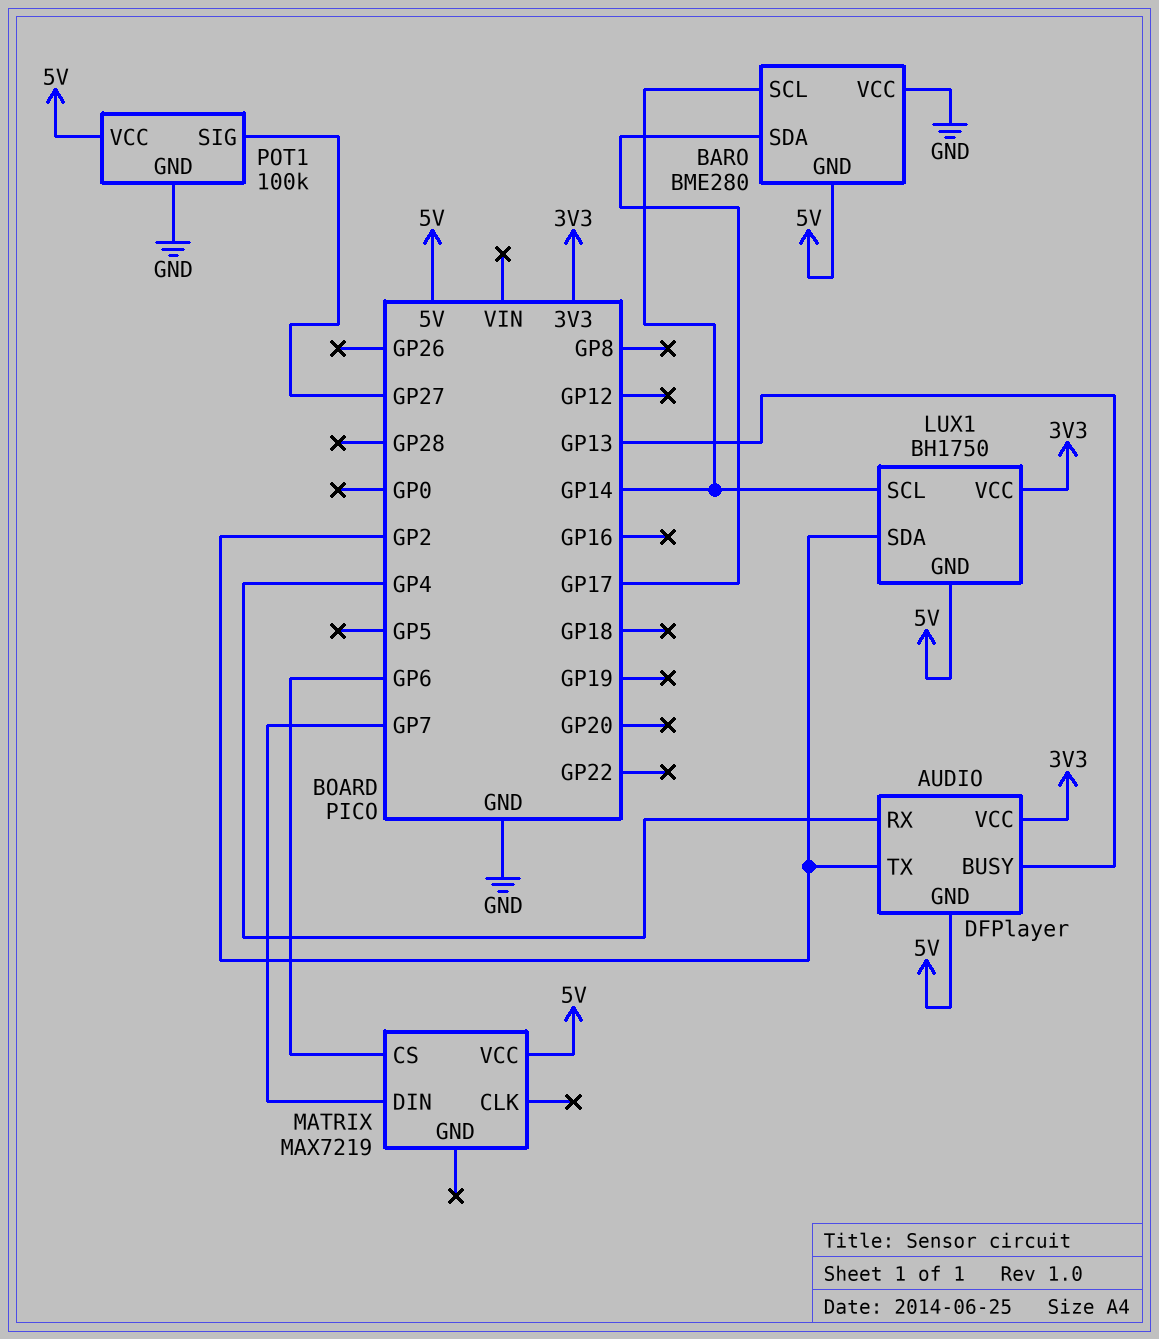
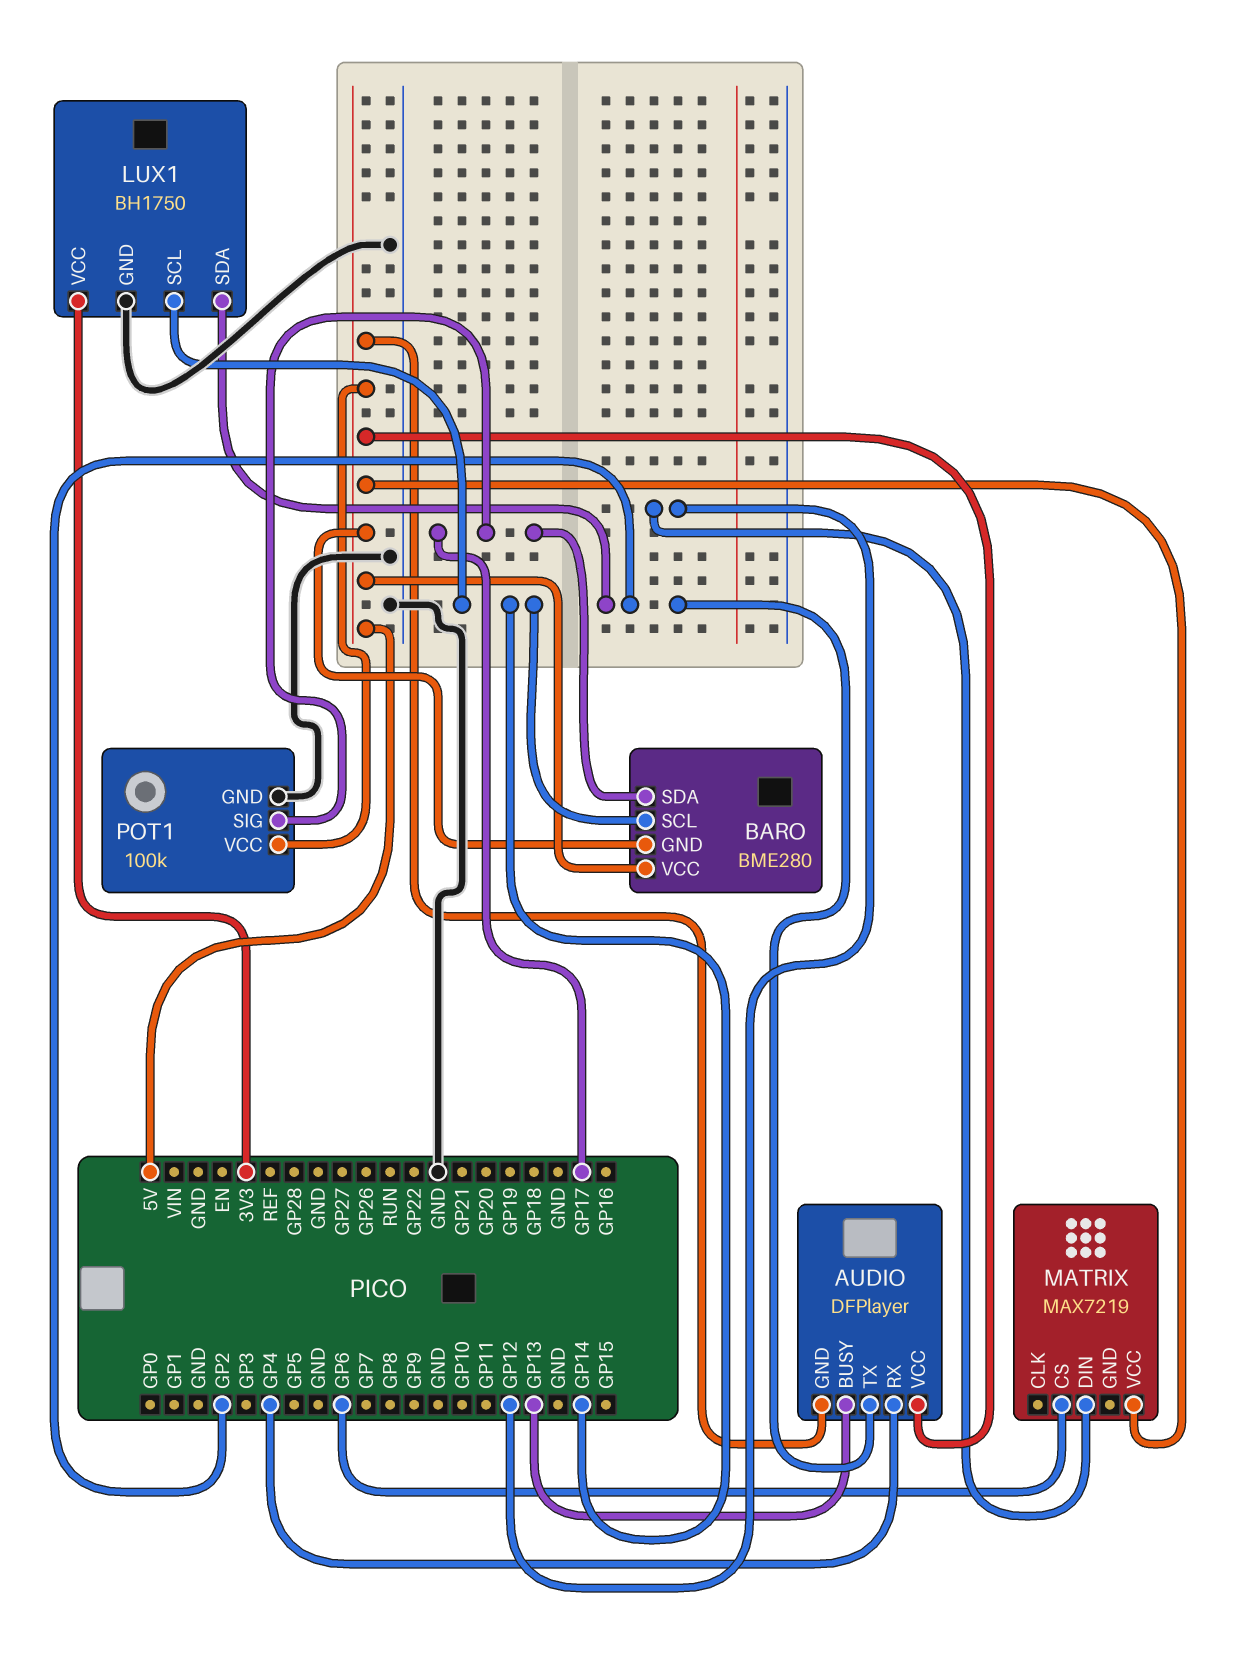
AUDIO pin VCC: 3V3 -> 5V
BARO pin VCC: GND -> 5V
LUX1 pin GND: 5V -> GND
MATRIX pin DIN: GP7 -> GP12
POT1 pin SIG: GP27 -> GP17

